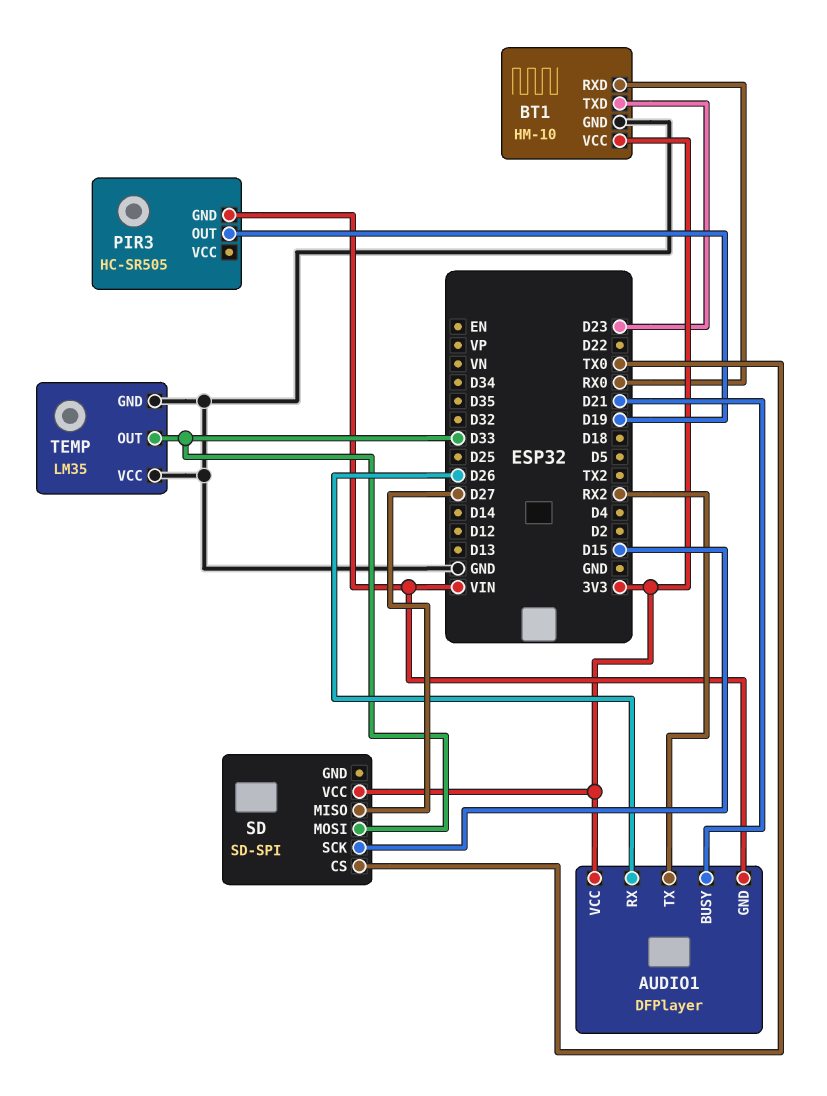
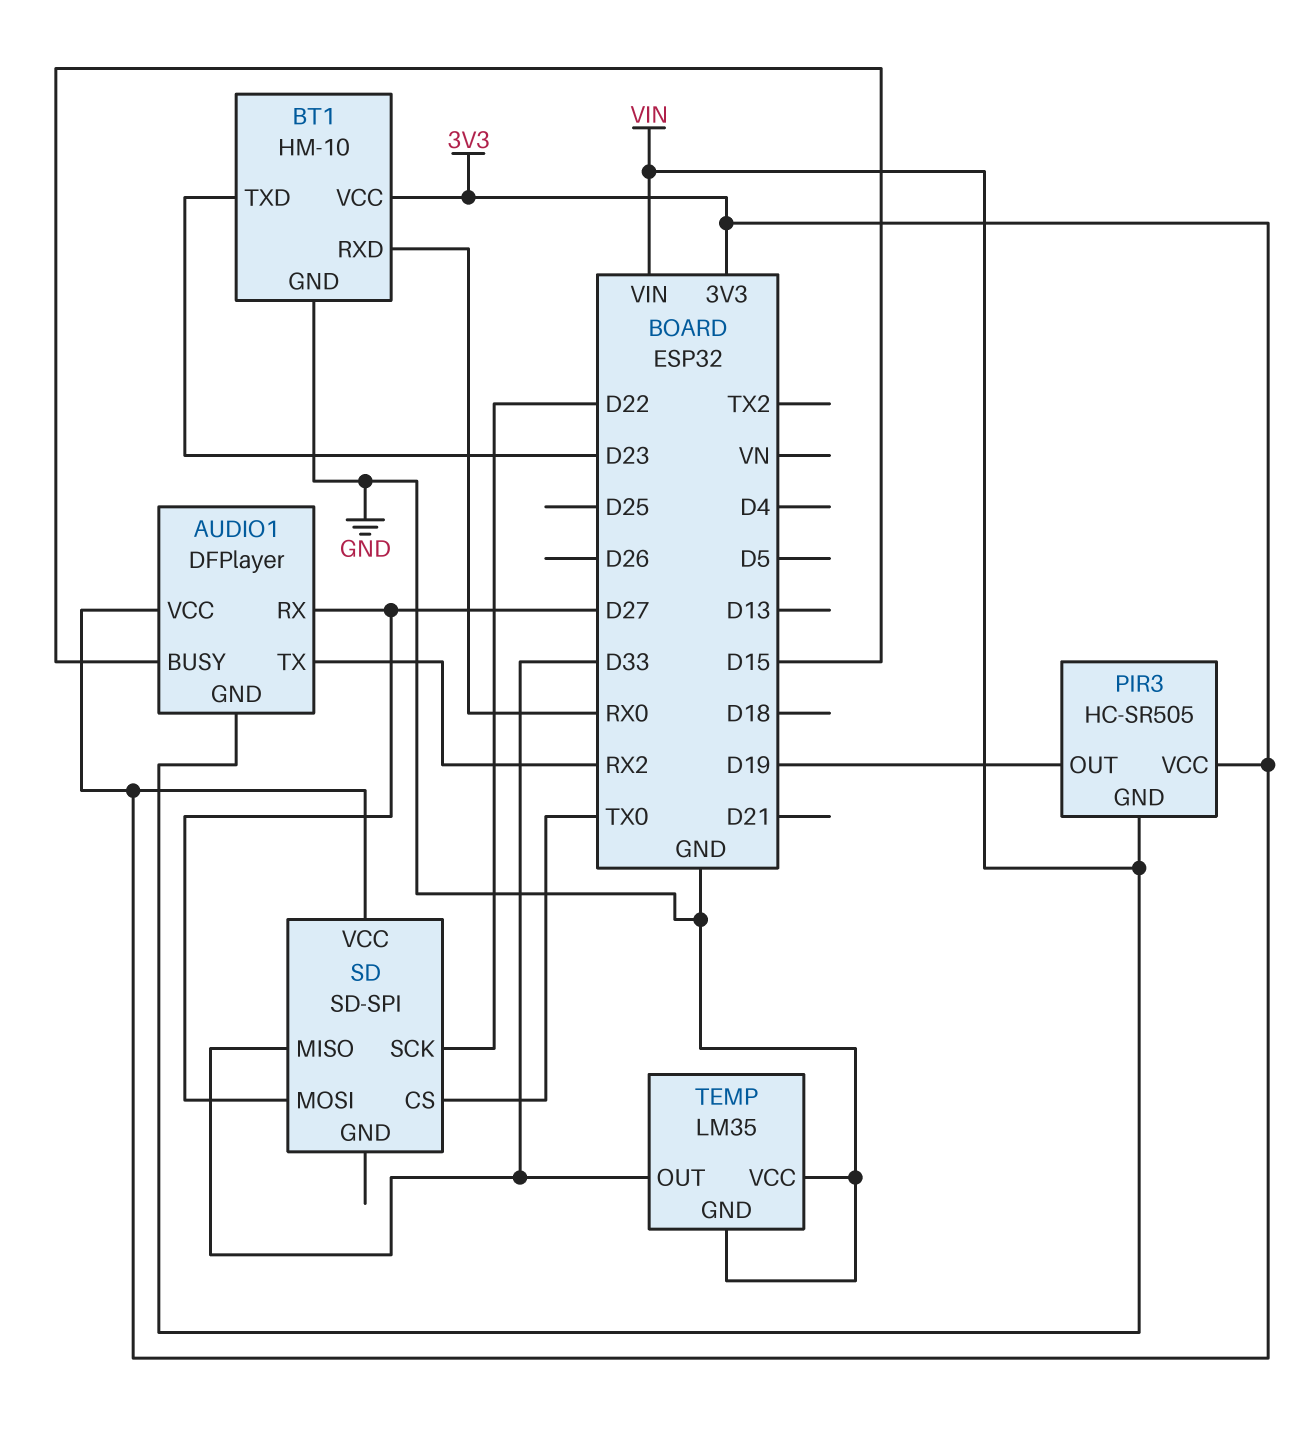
AUDIO1 pin BUSY: D21 -> D15
AUDIO1 pin RX: D26 -> D27
PIR3 pin VCC: none -> 3V3
SD pin MISO: D27 -> D33
SD pin MOSI: D33 -> D27
SD pin SCK: D15 -> D22

